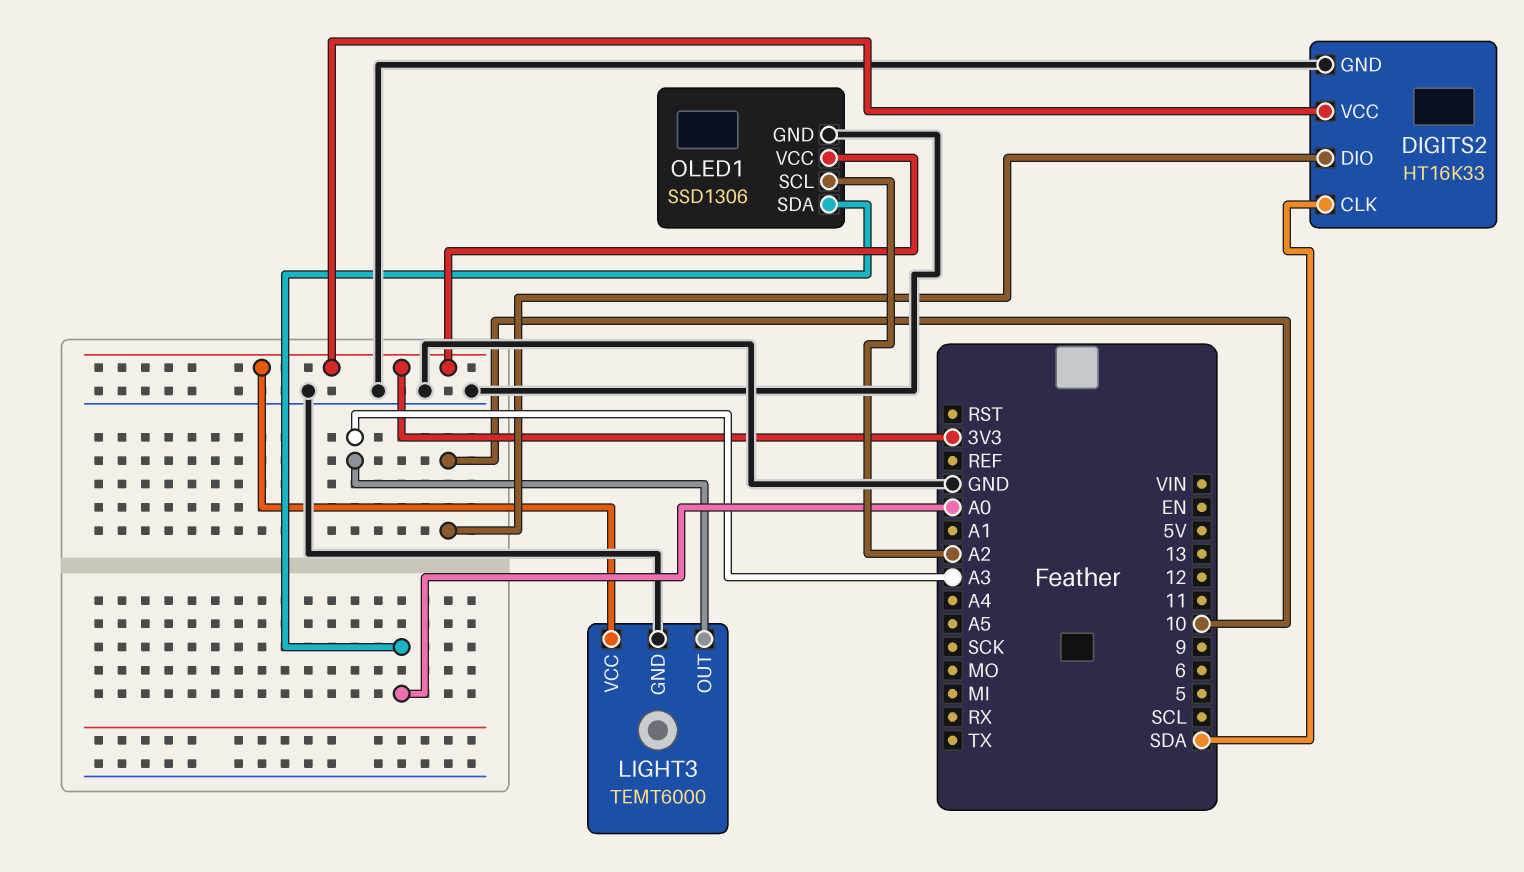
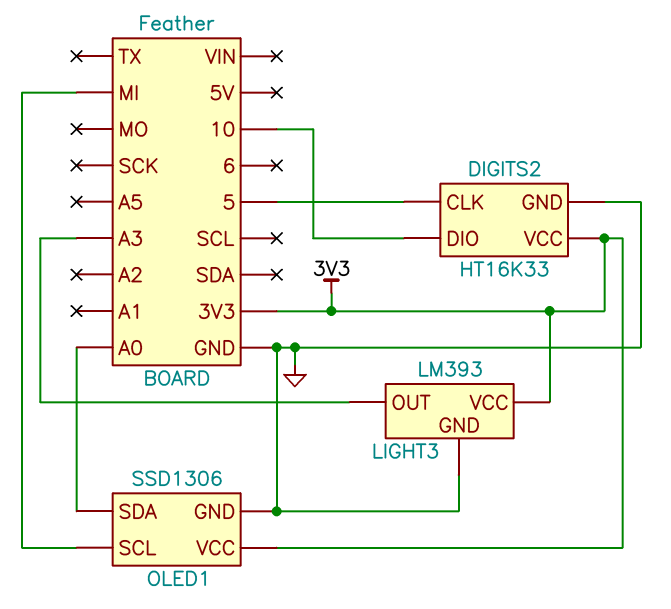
DIGITS2 pin CLK: SDA -> 5
LIGHT3: TEMT6000 -> LM393
OLED1 pin SCL: A2 -> MI

